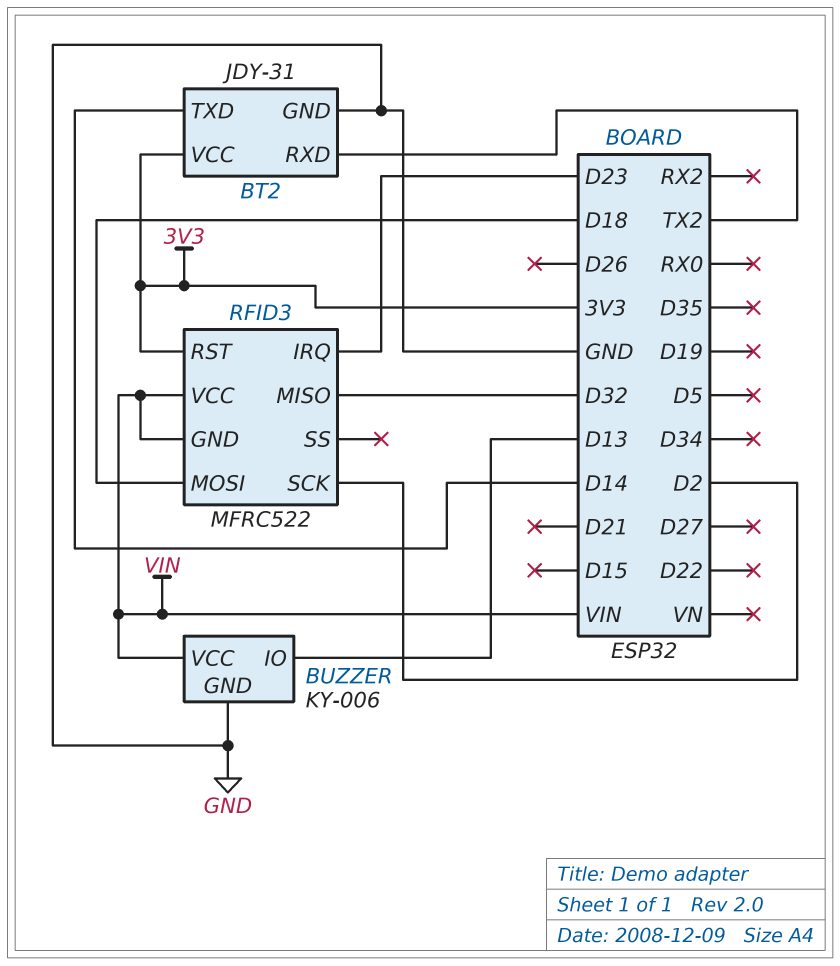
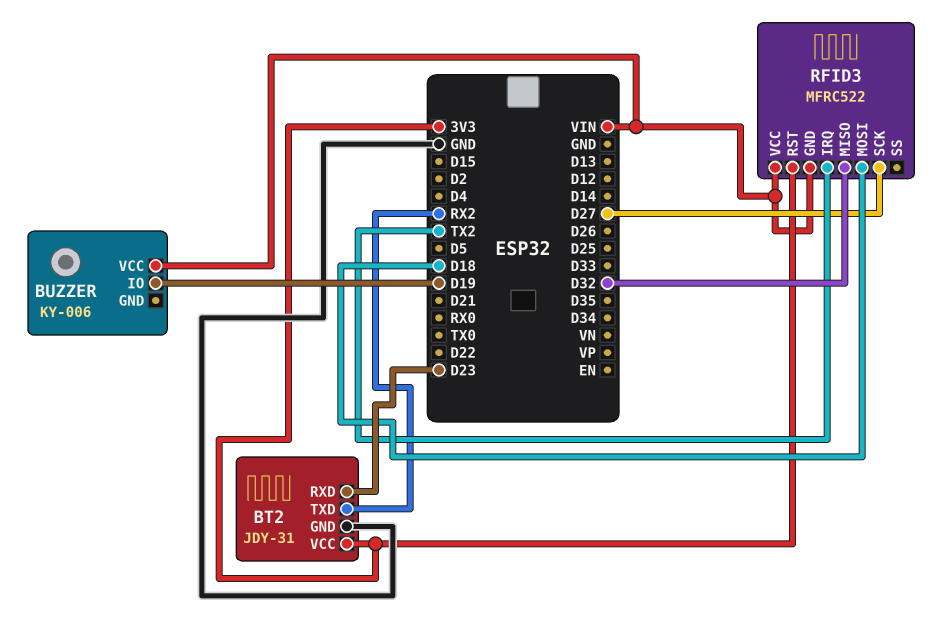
BT2 pin RXD: TX2 -> D23
BT2 pin TXD: D14 -> RX2
BUZZER pin GND: GND -> none
BUZZER pin IO: D13 -> D19
RFID3 pin IRQ: D23 -> TX2
RFID3 pin SCK: D2 -> D27

